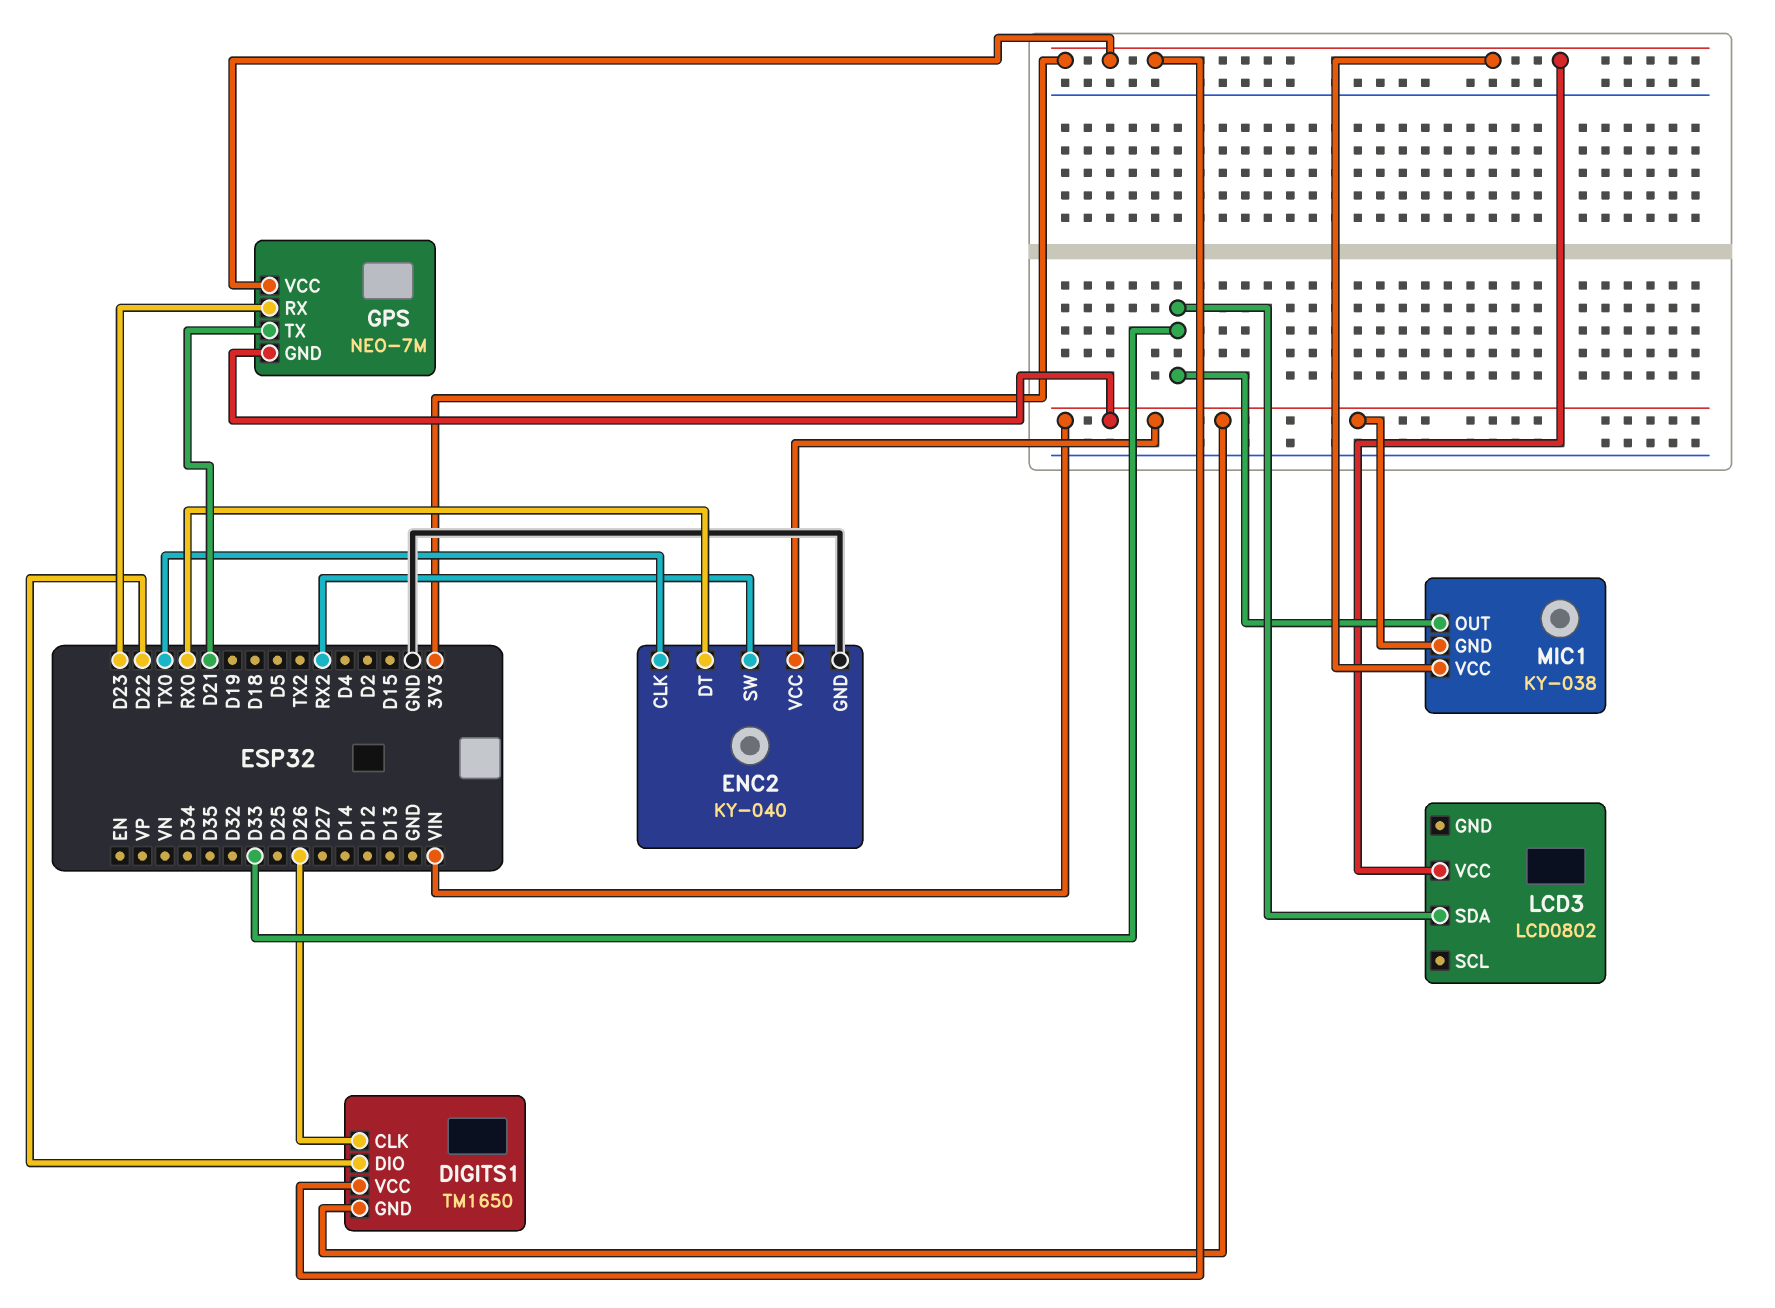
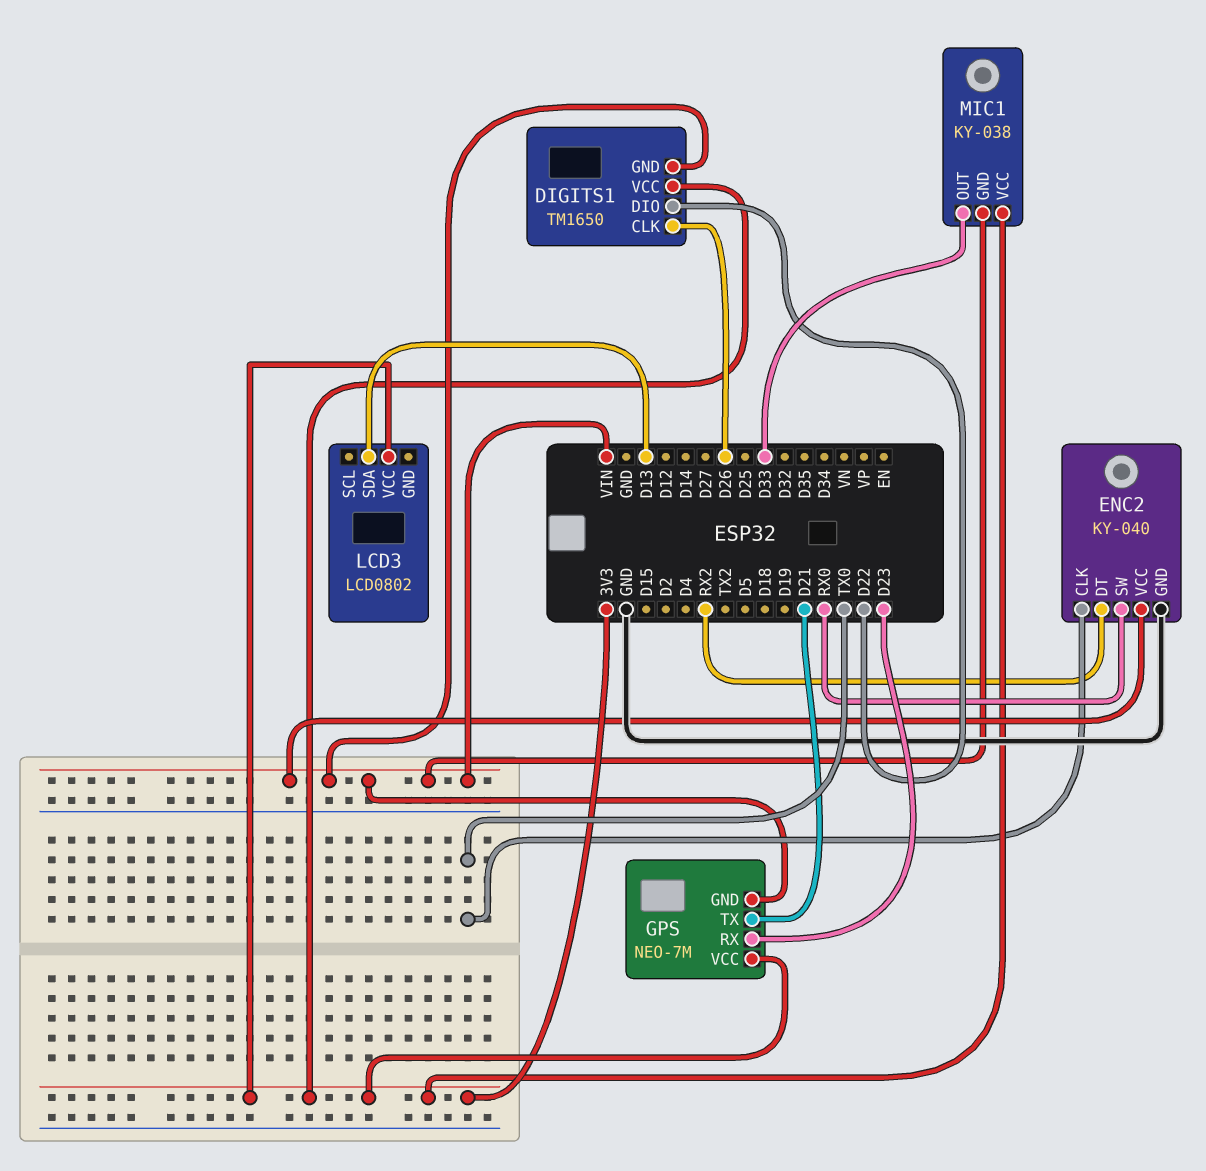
ENC2 pin DT: RX0 -> RX2
ENC2 pin SW: RX2 -> RX0
LCD3 pin SDA: D33 -> D13

